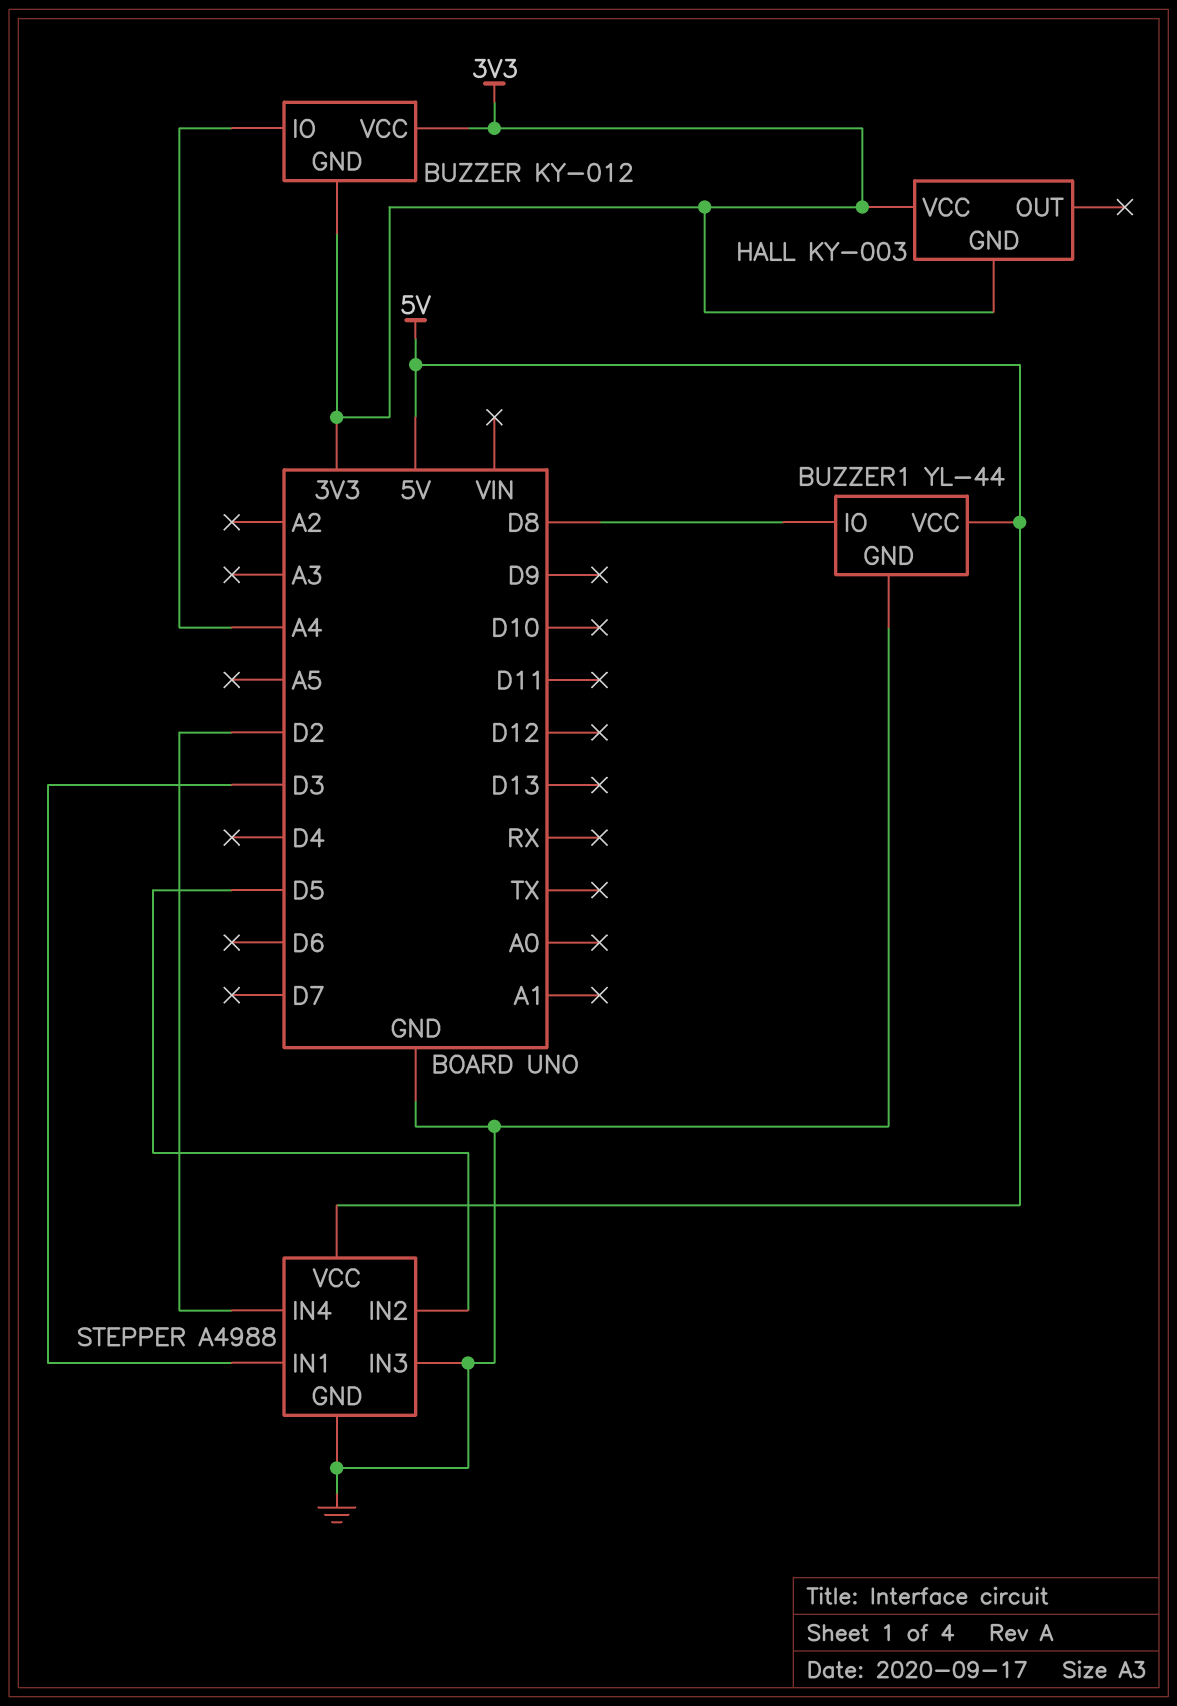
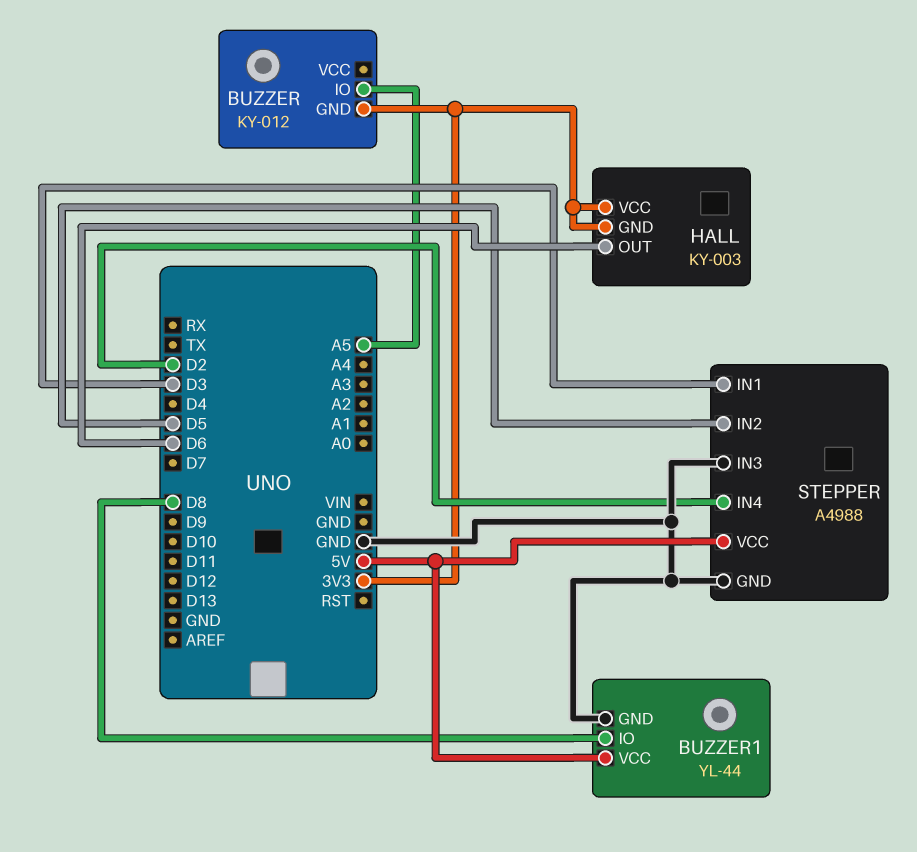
BUZZER pin IO: A4 -> A5
BUZZER pin VCC: 3V3 -> none
HALL pin OUT: none -> D6

